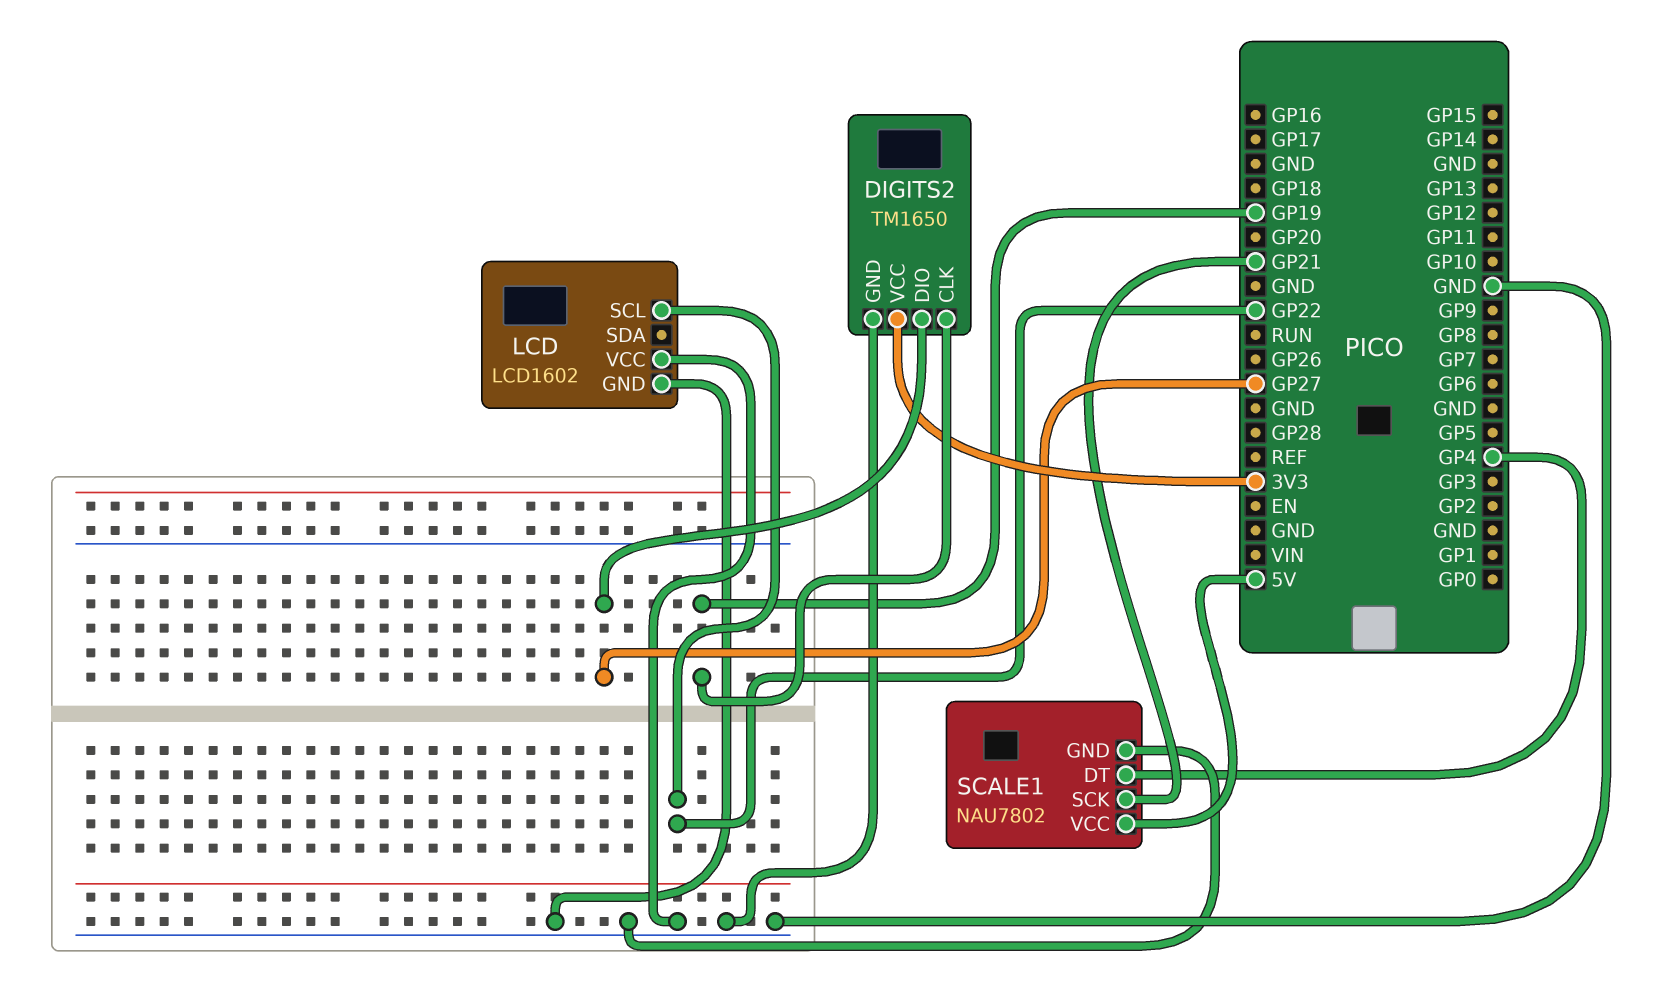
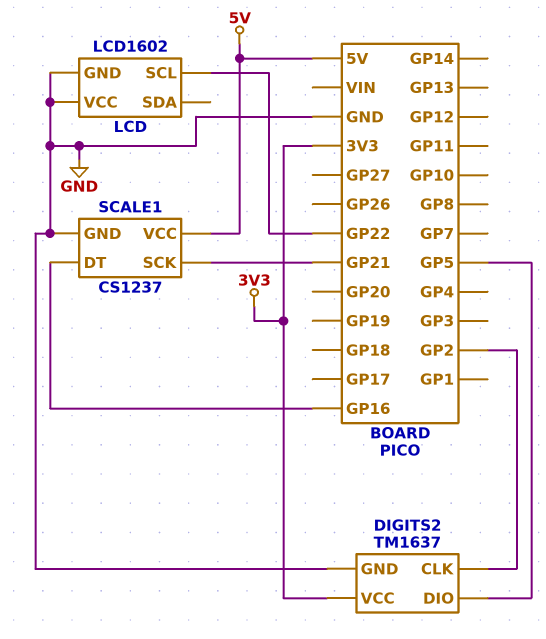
DIGITS2: TM1650 -> TM1637
DIGITS2 pin CLK: GP19 -> GP2
DIGITS2 pin DIO: GP27 -> GP5
SCALE1: NAU7802 -> CS1237
SCALE1 pin DT: GP4 -> GP16

